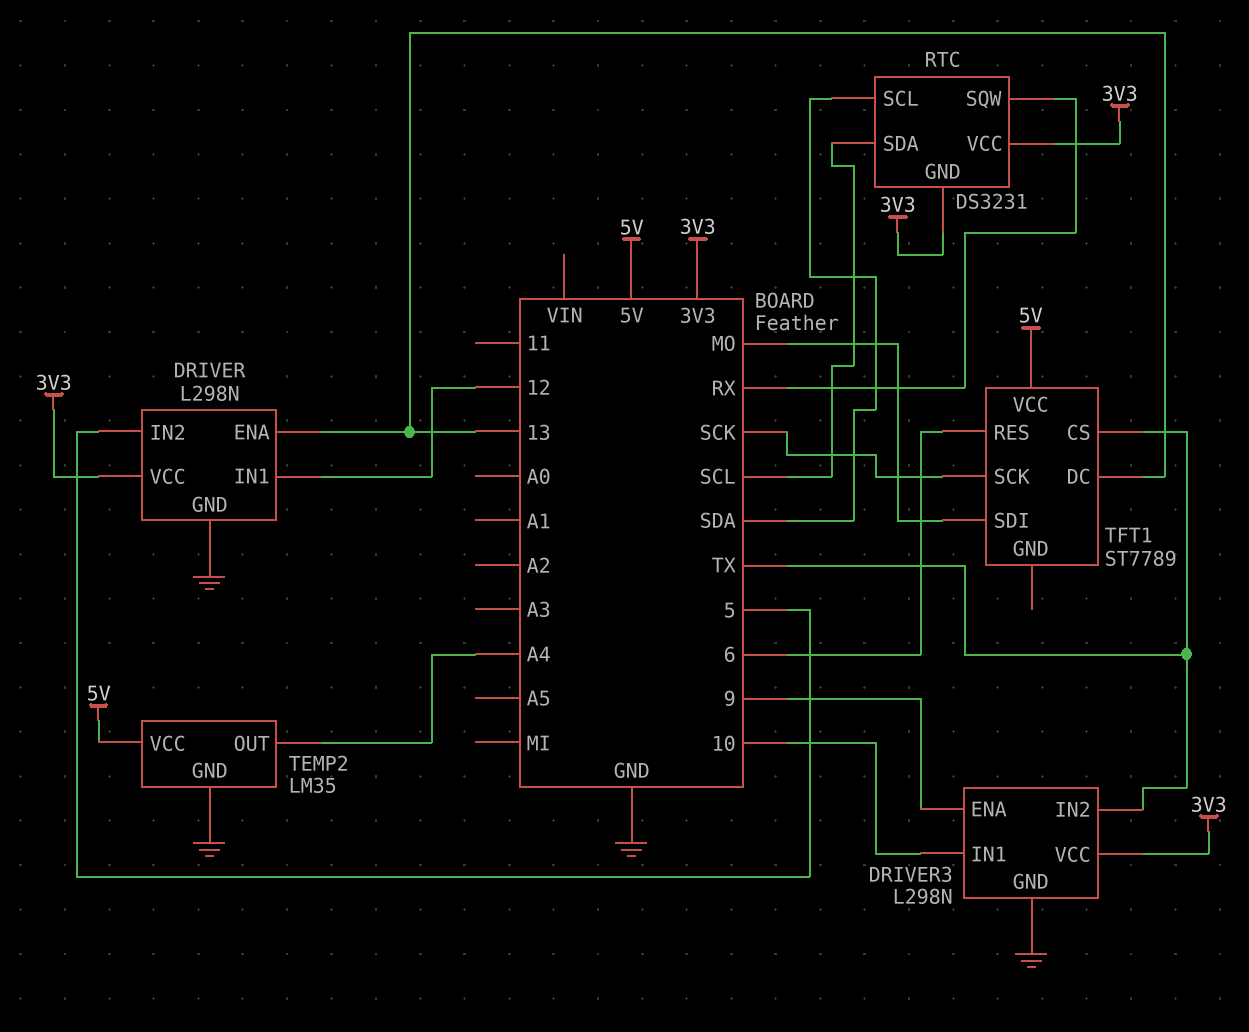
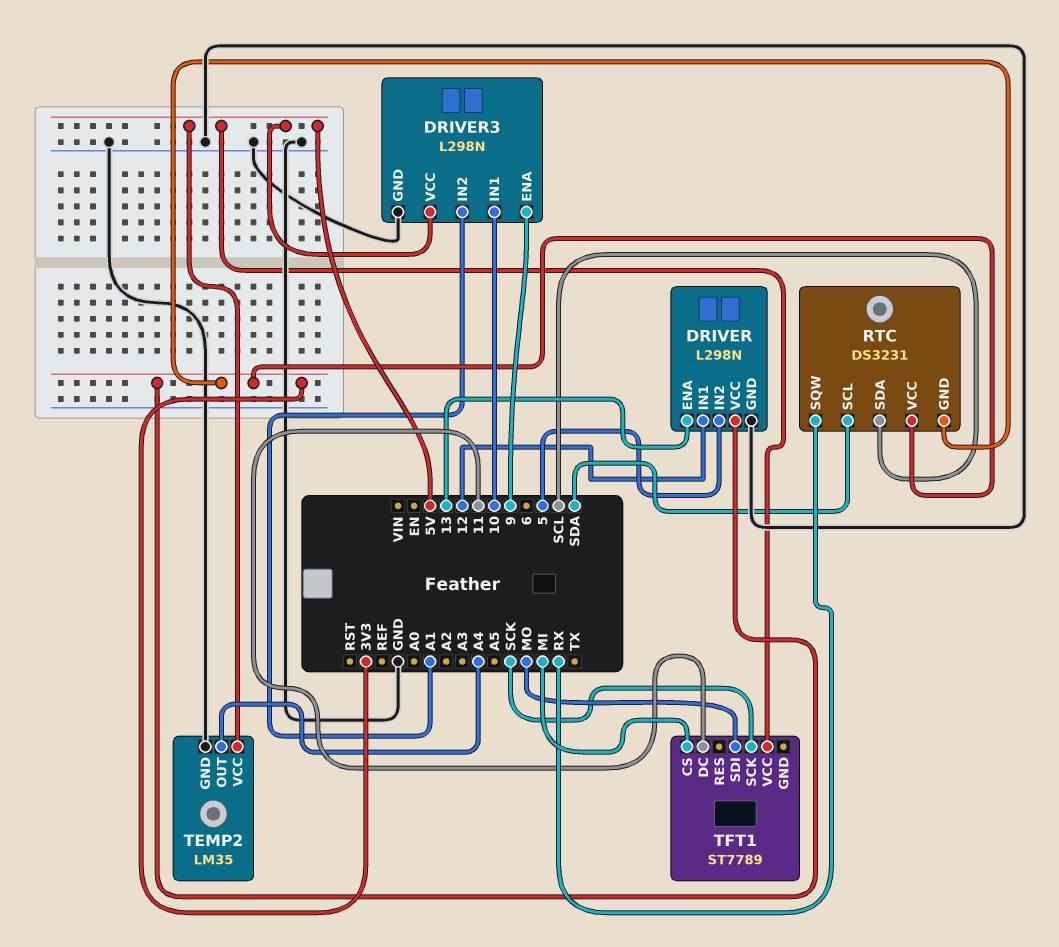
DRIVER3 pin IN2: TX -> A1
DRIVER3 pin VCC: 3V3 -> 5V
TFT1 pin CS: TX -> MI
TFT1 pin DC: 13 -> 11
TFT1 pin RES: 6 -> none

